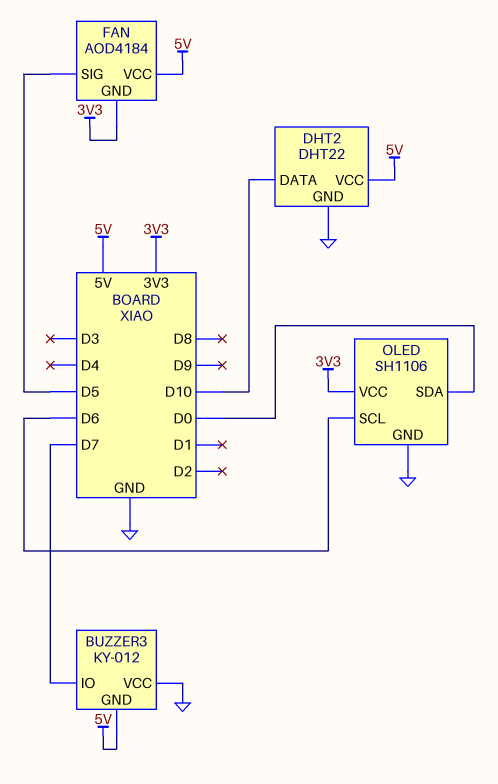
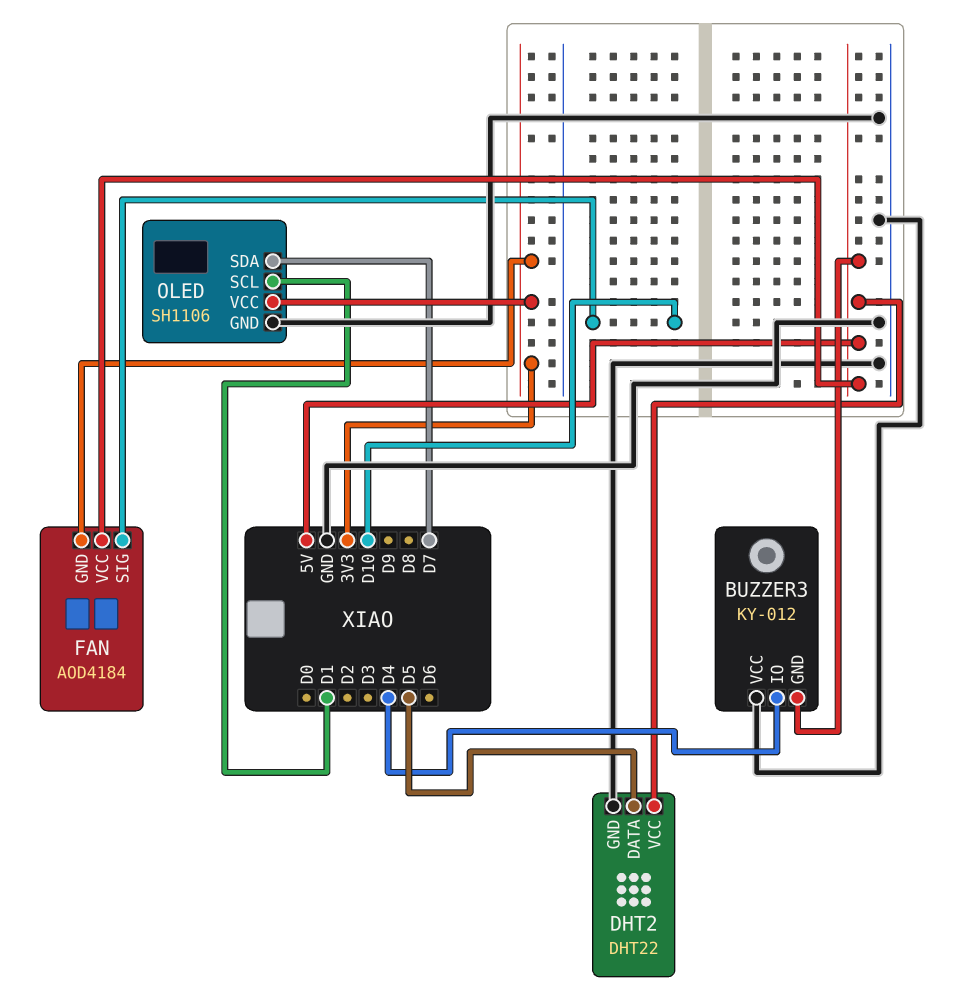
BUZZER3 pin IO: D7 -> D4
DHT2 pin DATA: D10 -> D5
FAN pin SIG: D5 -> D10
OLED pin SCL: D6 -> D1
OLED pin SDA: D0 -> D7

